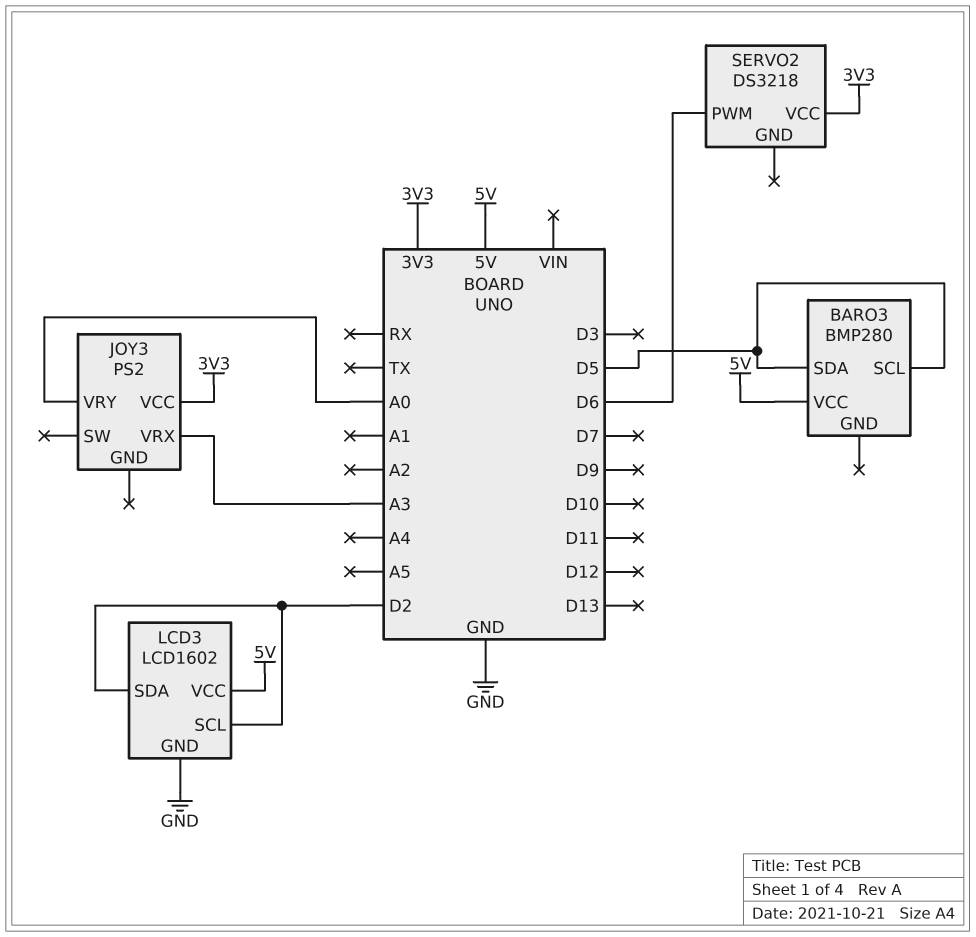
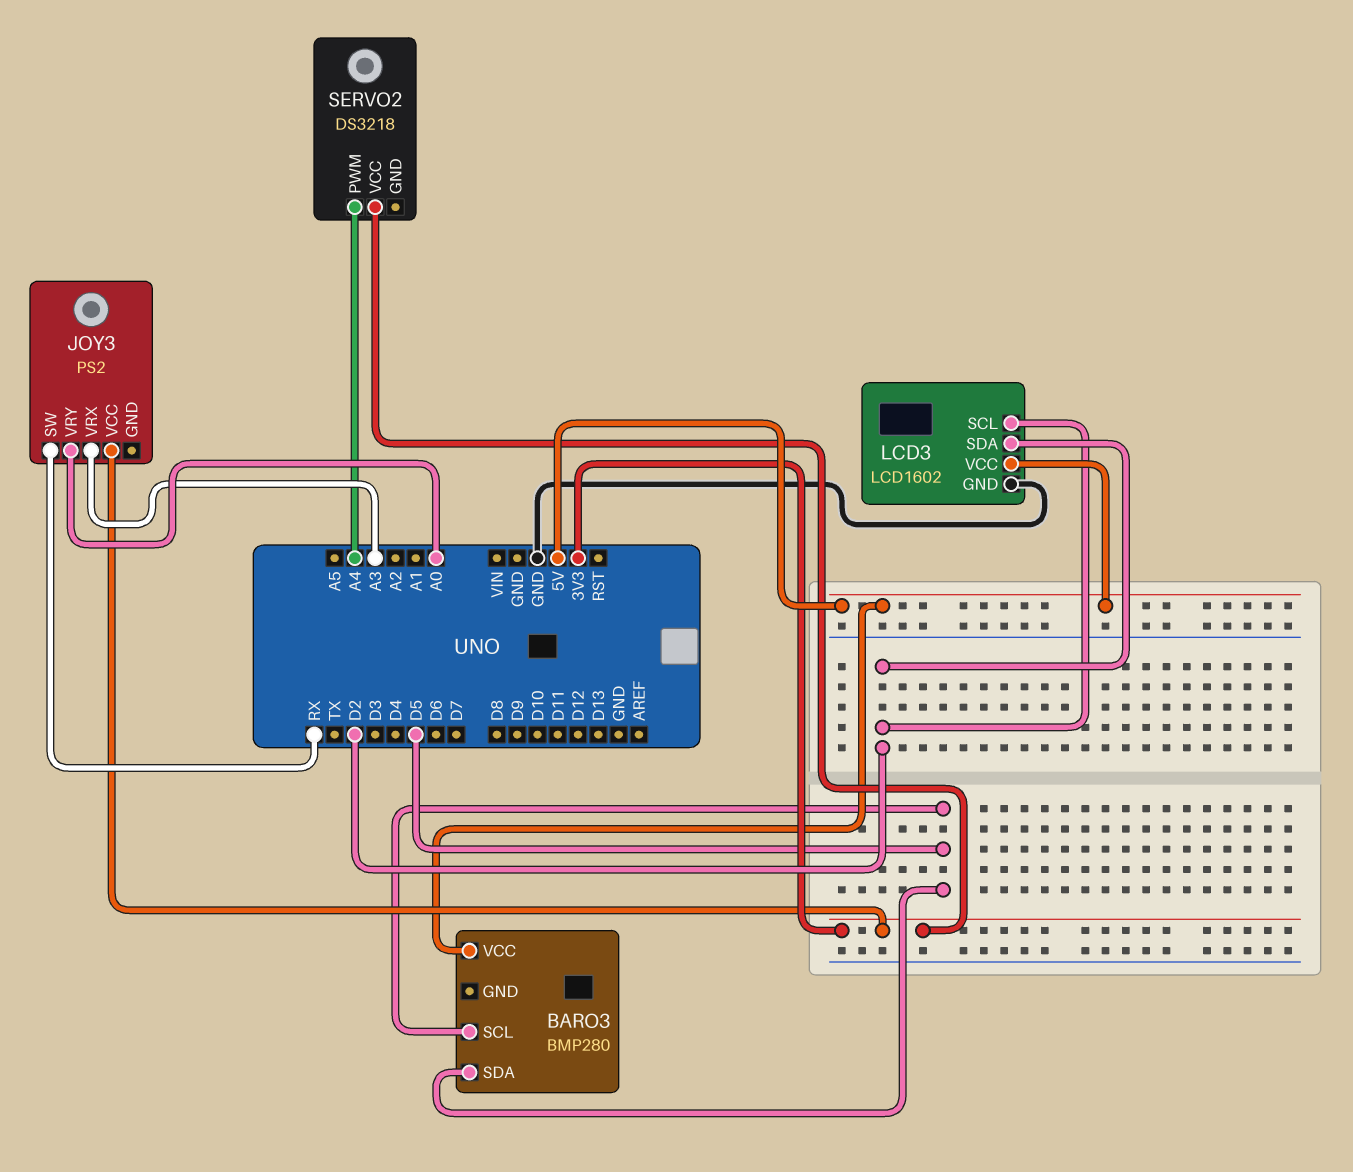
JOY3 pin SW: none -> RX
SERVO2 pin PWM: D6 -> A4

